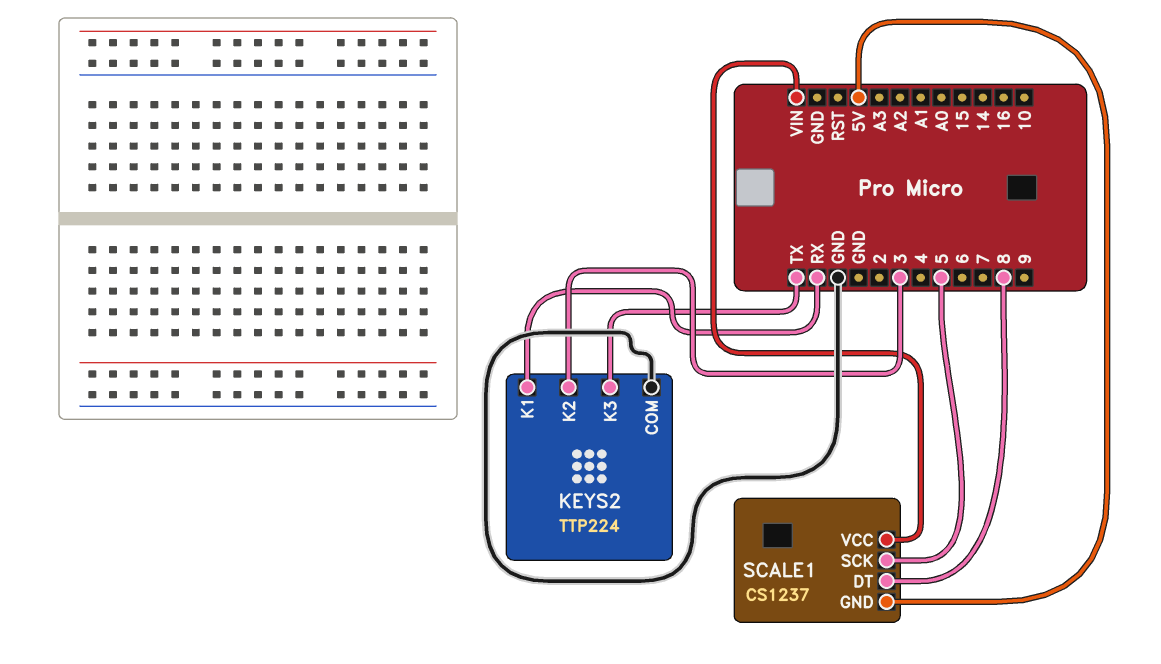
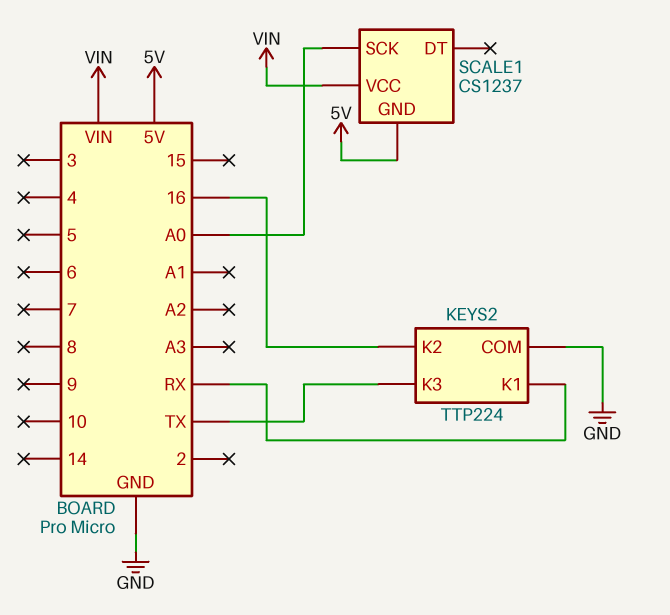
KEYS2 pin K2: 3 -> 16
SCALE1 pin DT: 8 -> none
SCALE1 pin SCK: 5 -> A0

